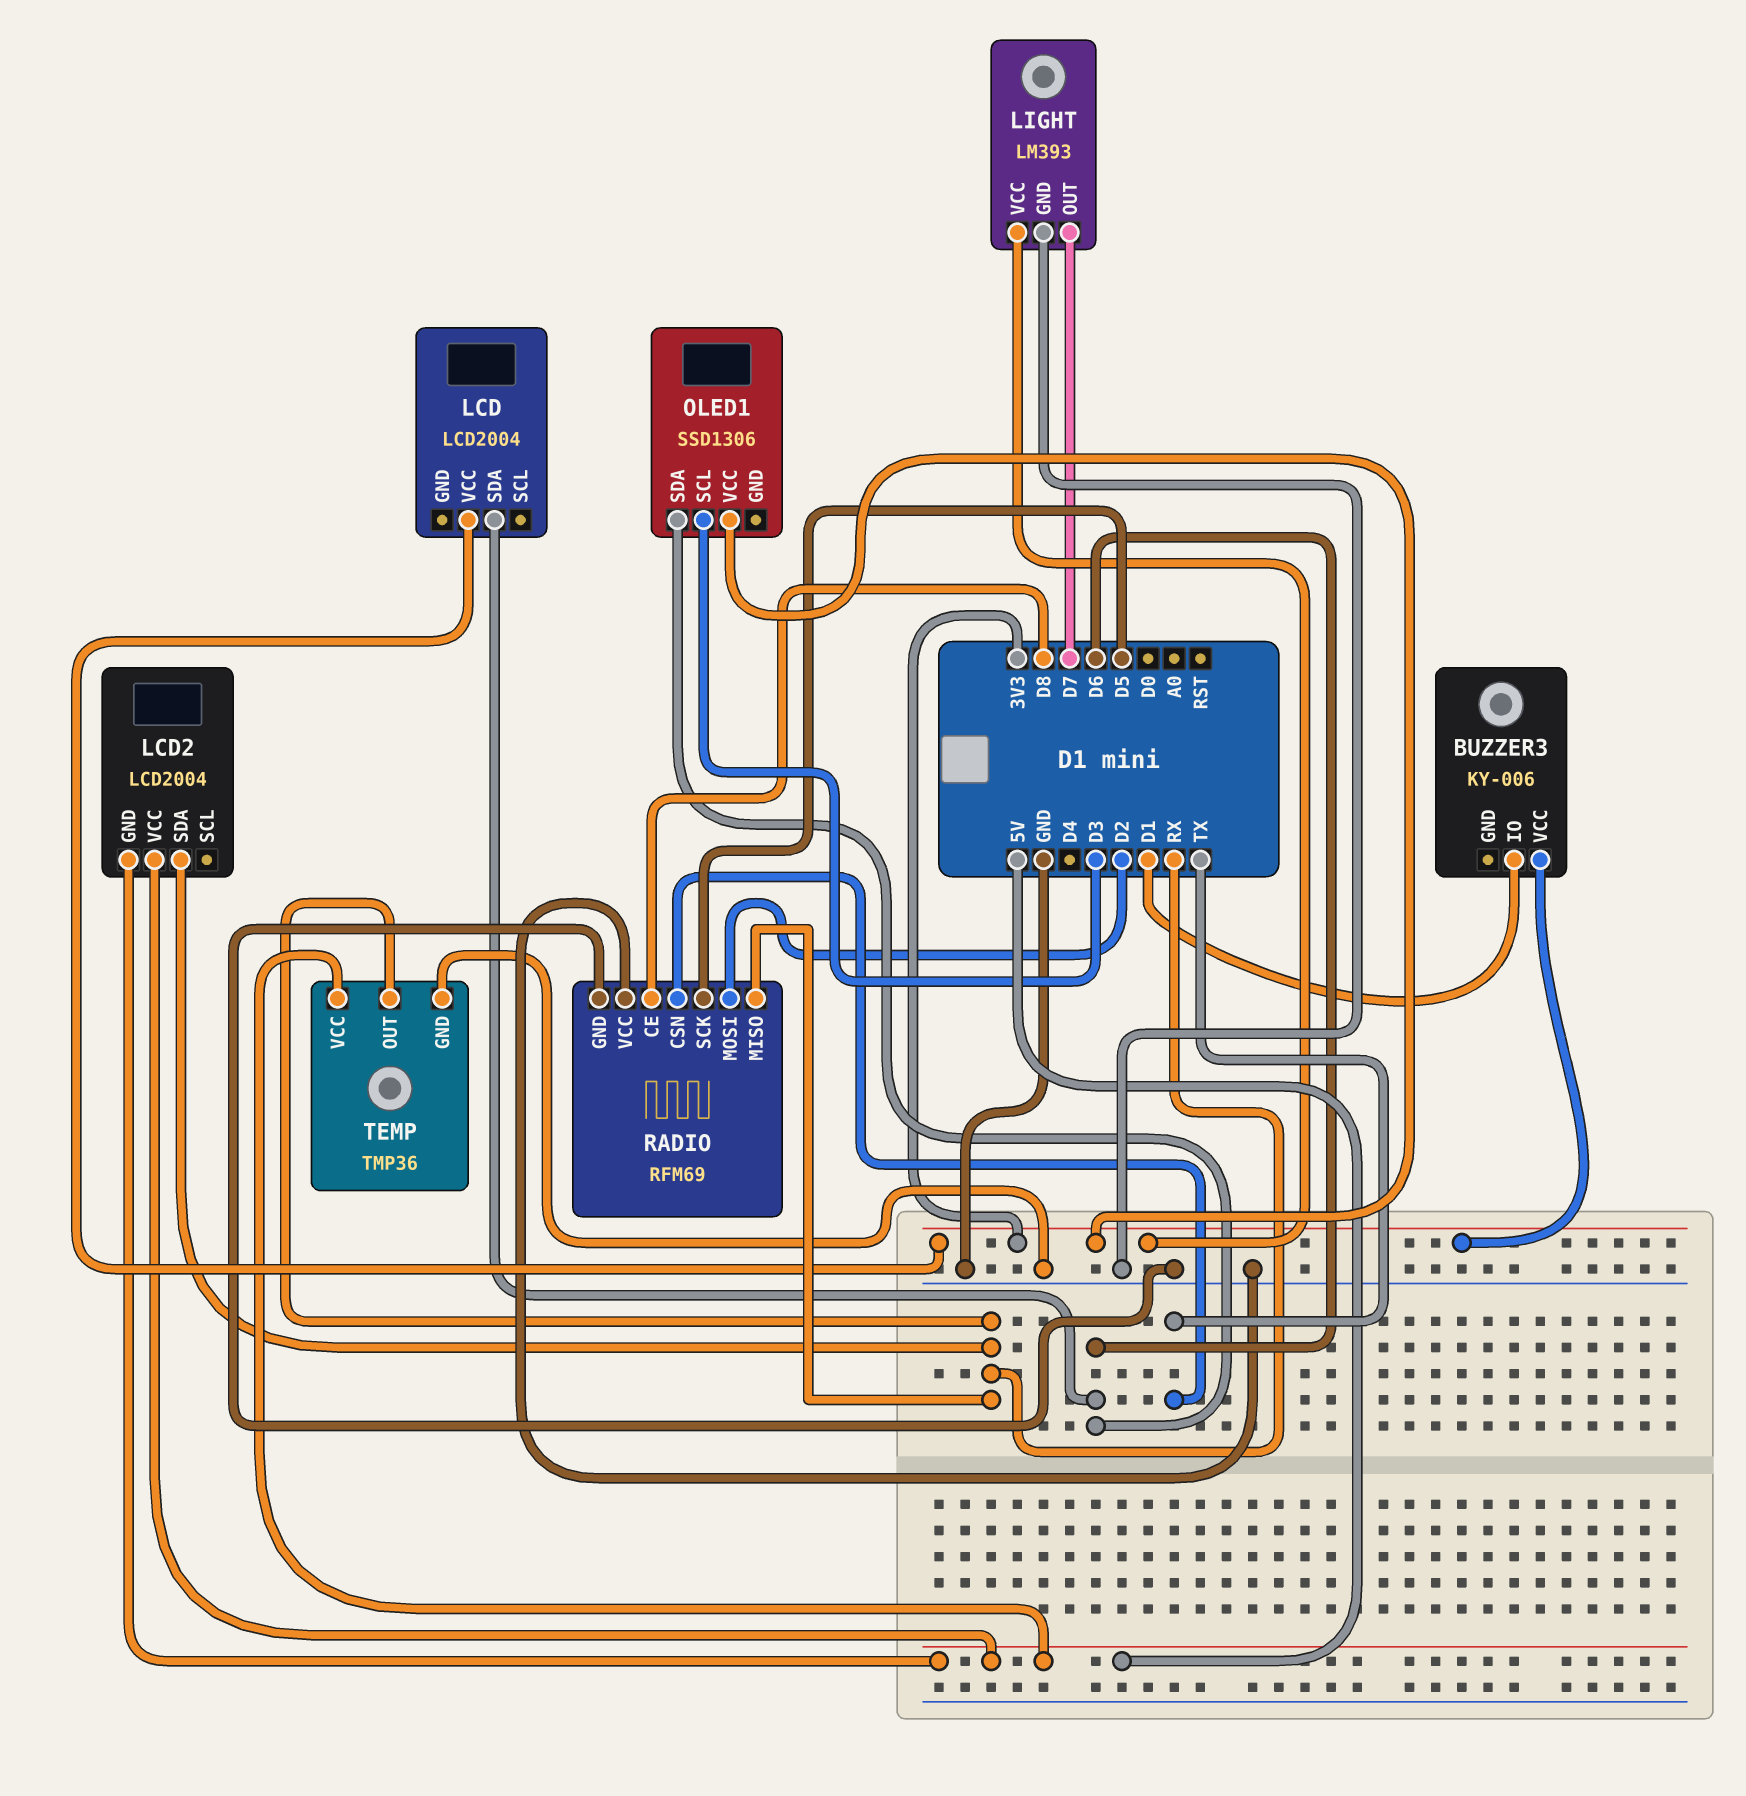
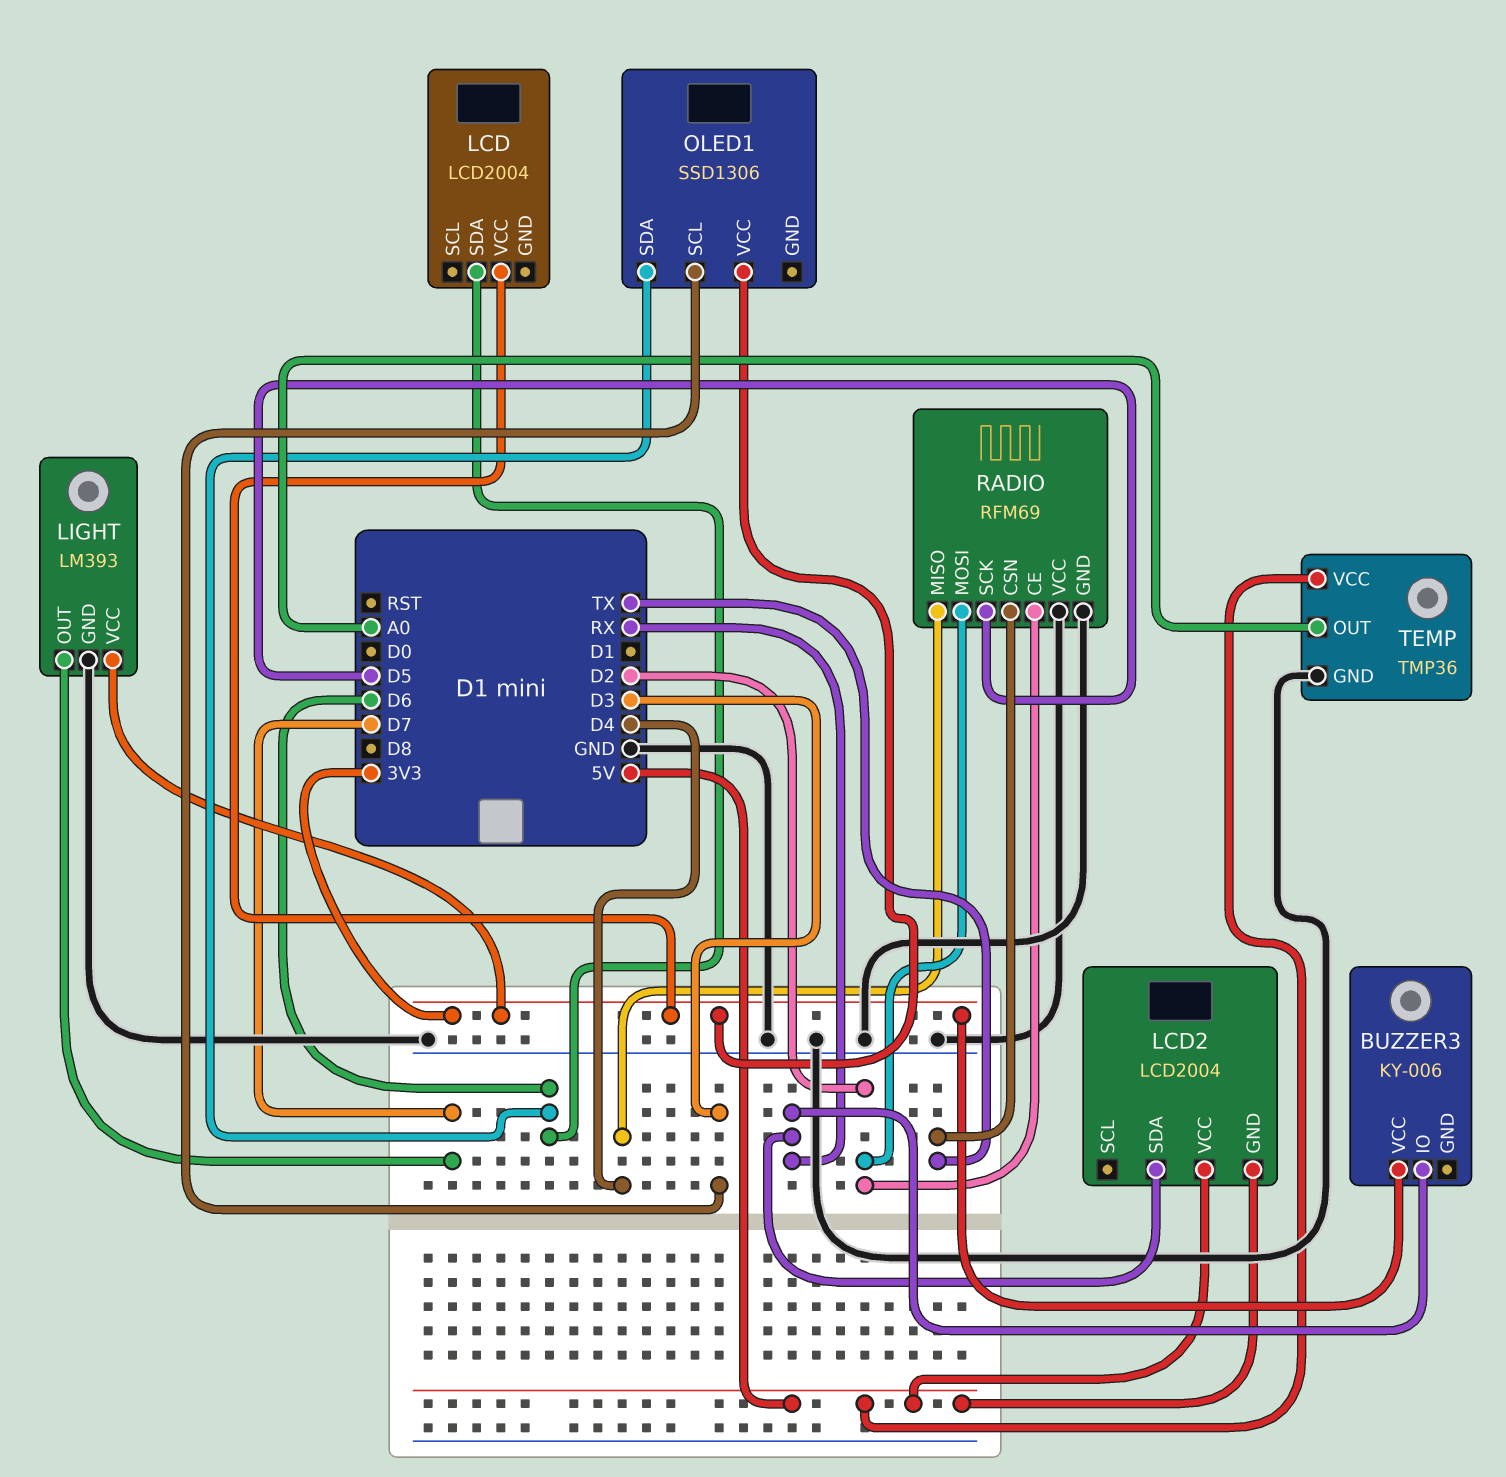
BUZZER3 pin IO: D1 -> RX
RADIO pin CE: D8 -> D2
RADIO pin MISO: RX -> D4
TEMP pin OUT: RX -> A0

